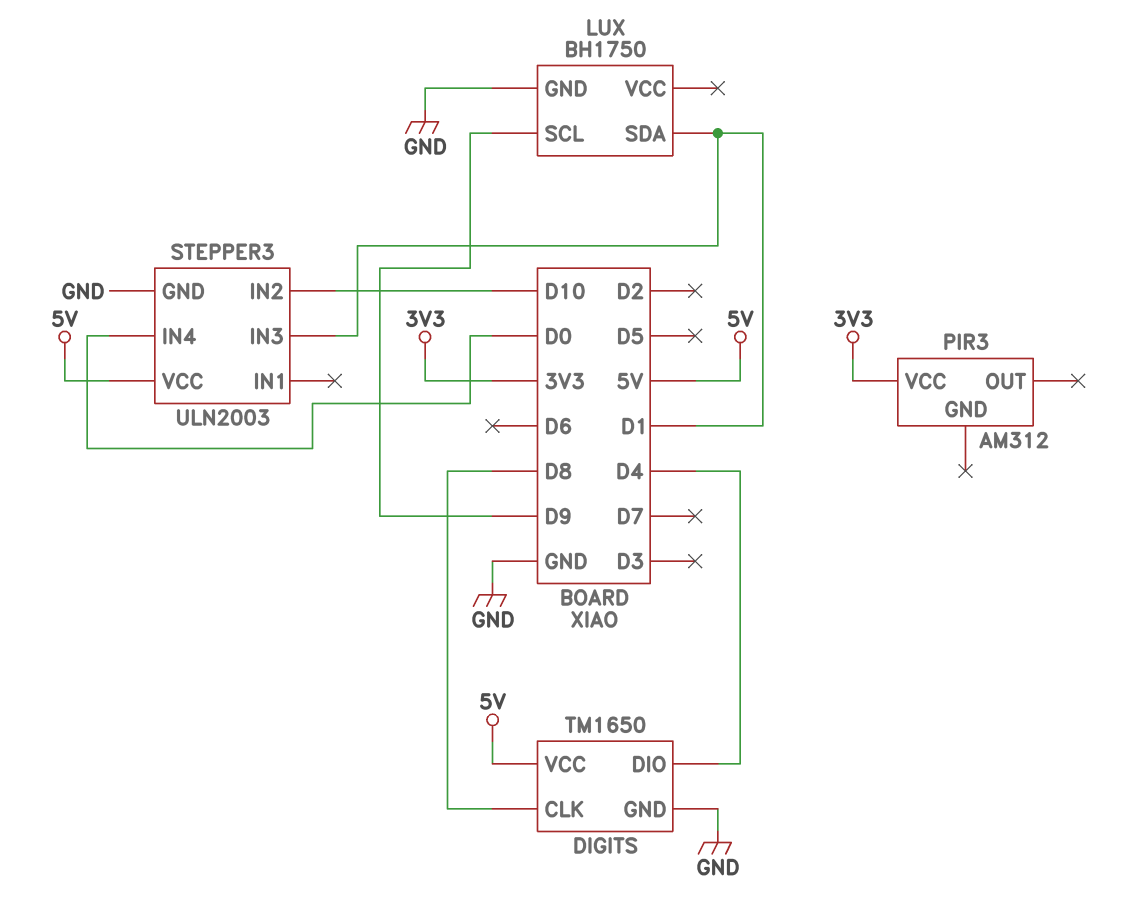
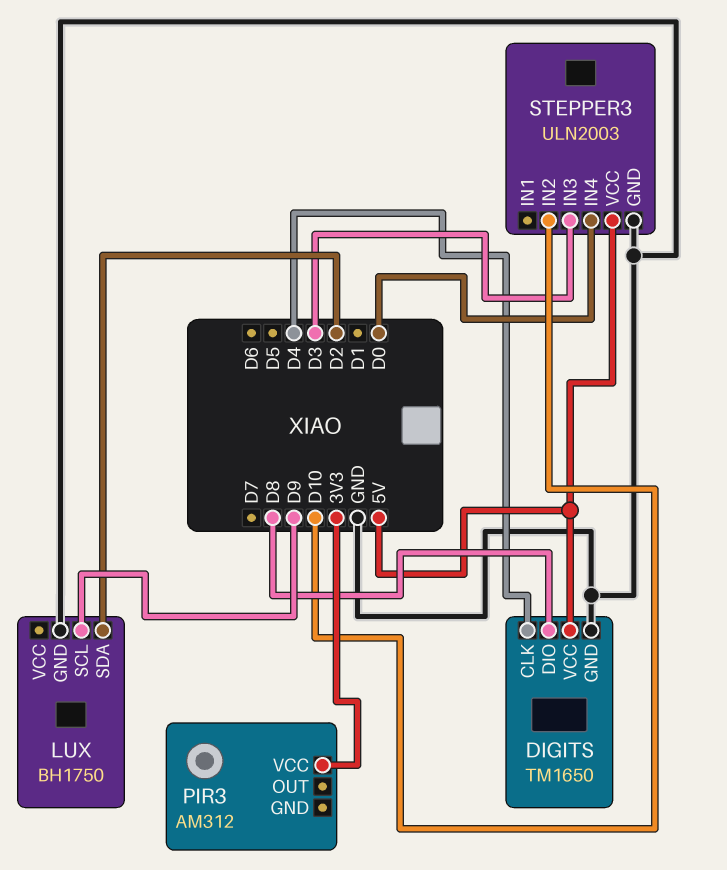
DIGITS pin CLK: D8 -> D4
DIGITS pin DIO: D4 -> D8
LUX pin SDA: D1 -> D2
STEPPER3 pin IN3: D1 -> D3

